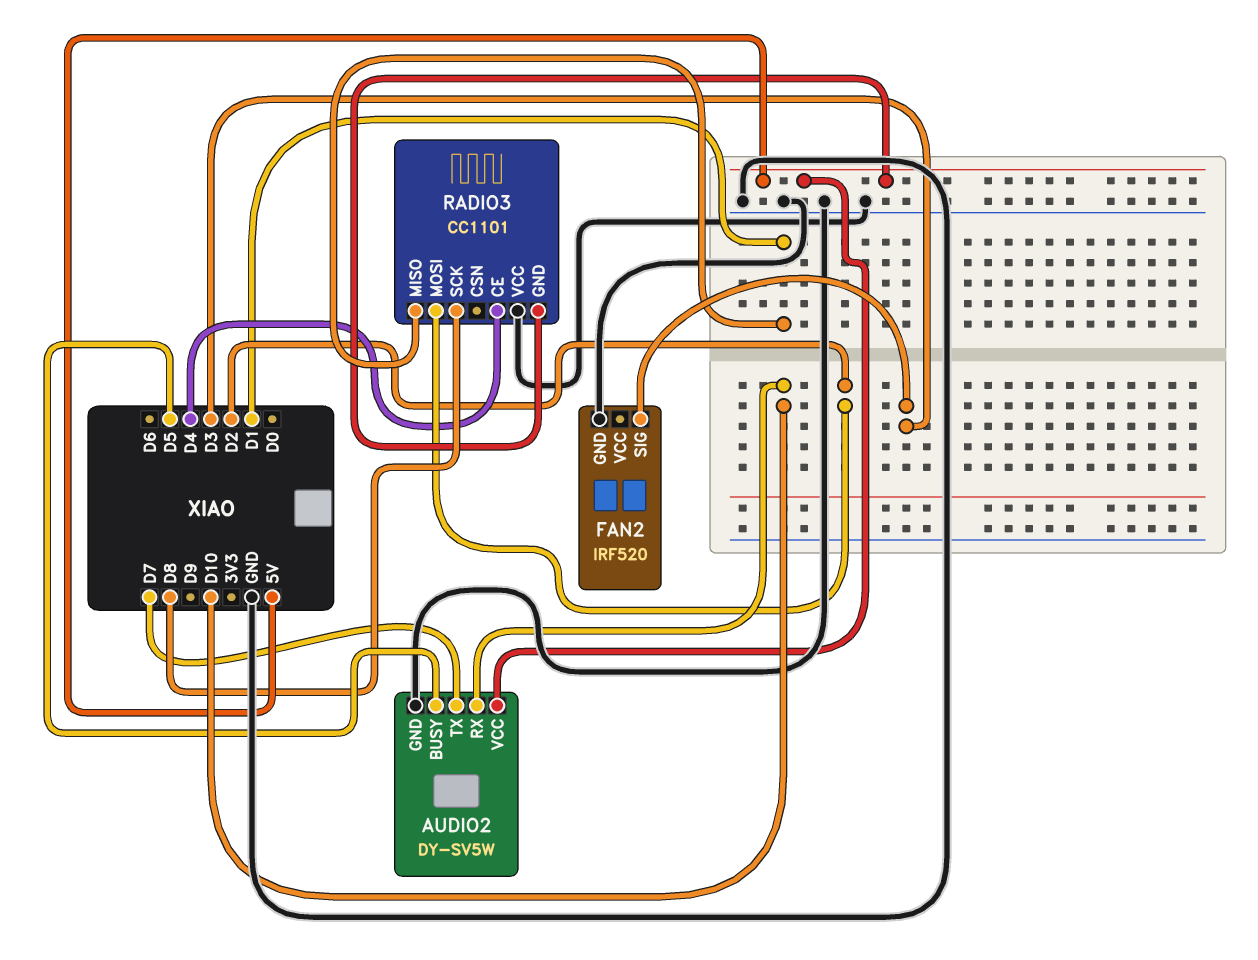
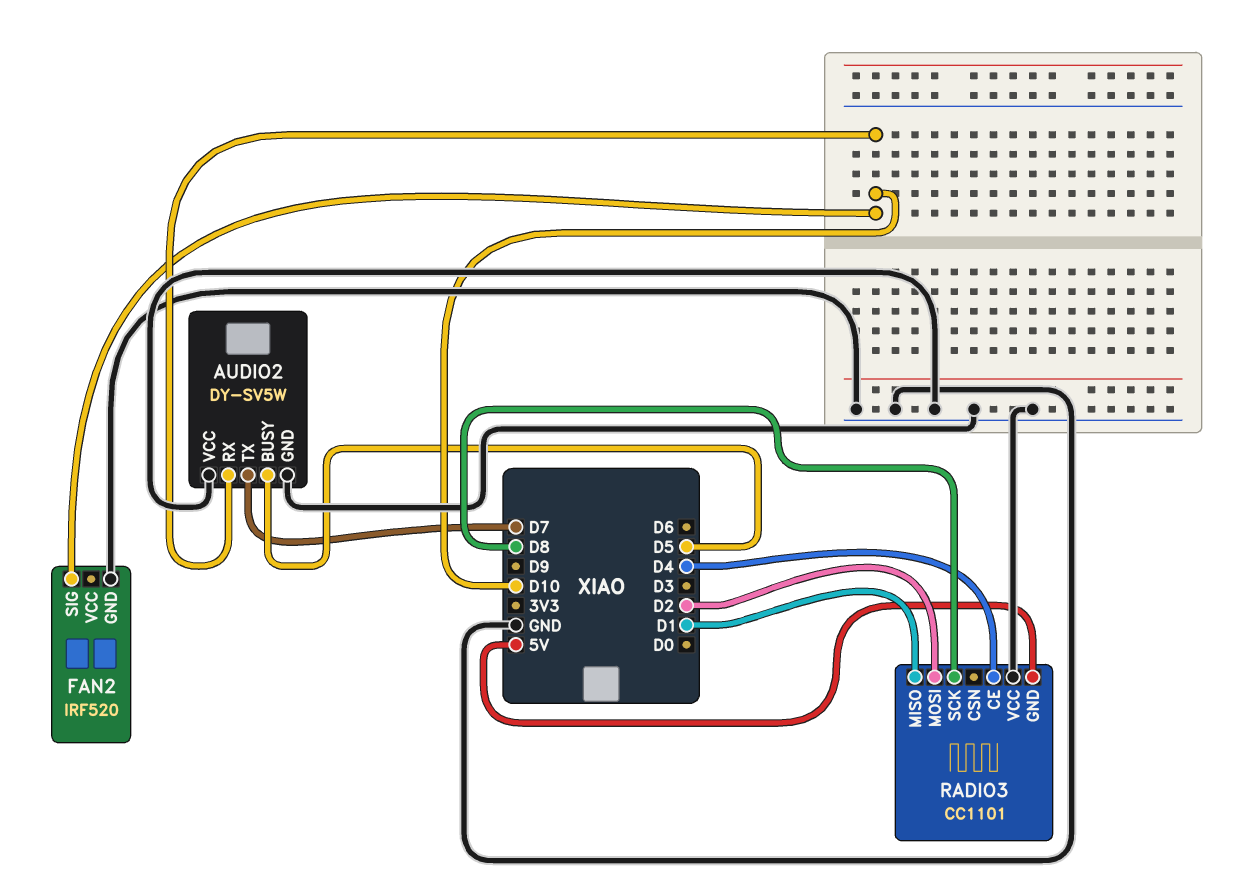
AUDIO2 pin VCC: 5V -> GND
FAN2 pin SIG: D3 -> D10

